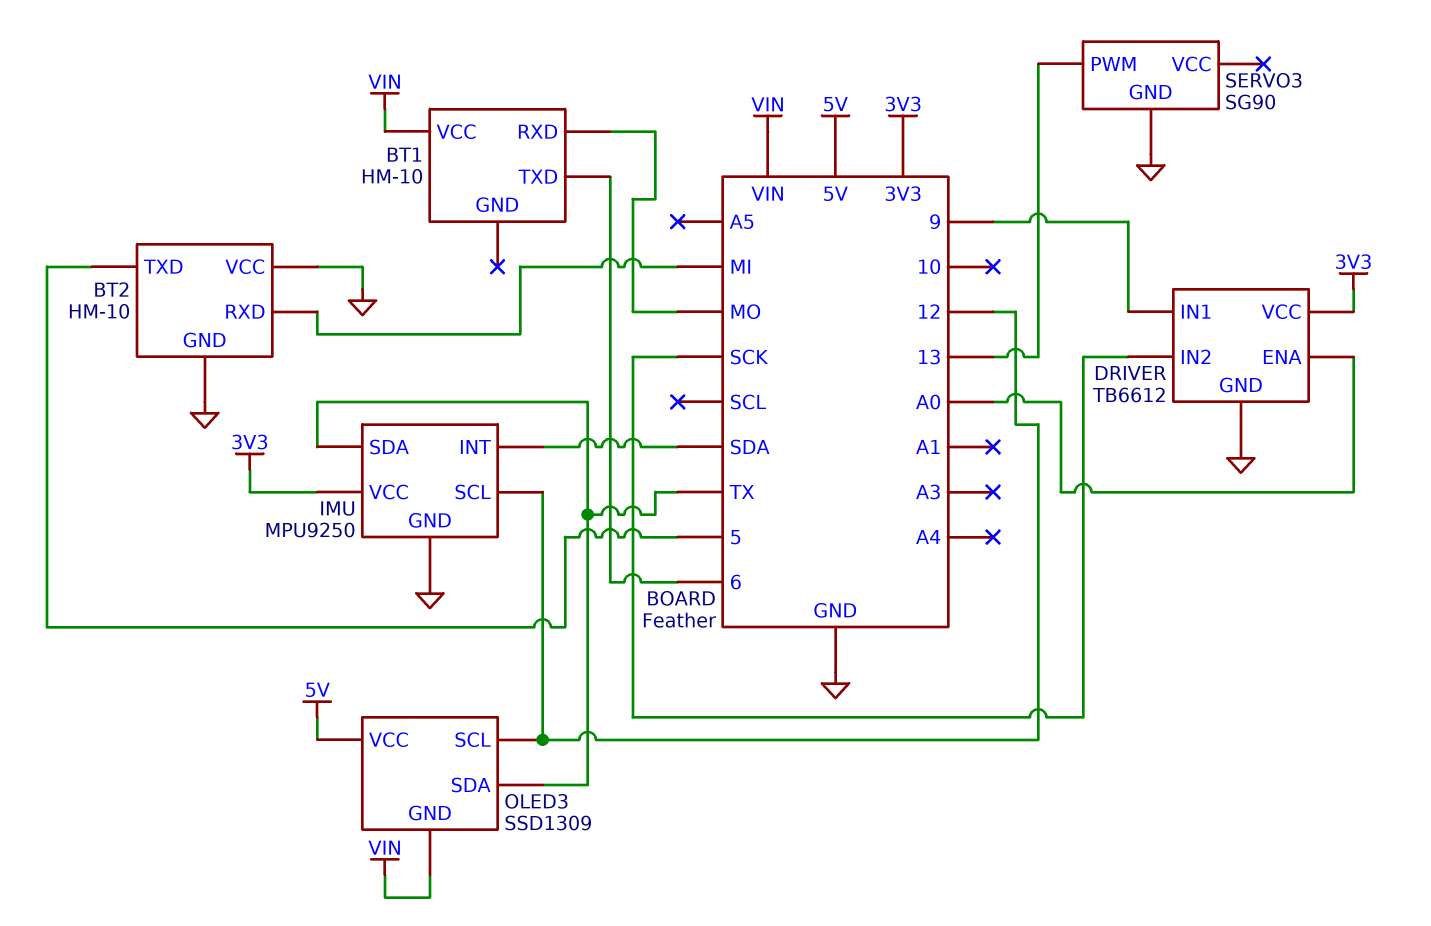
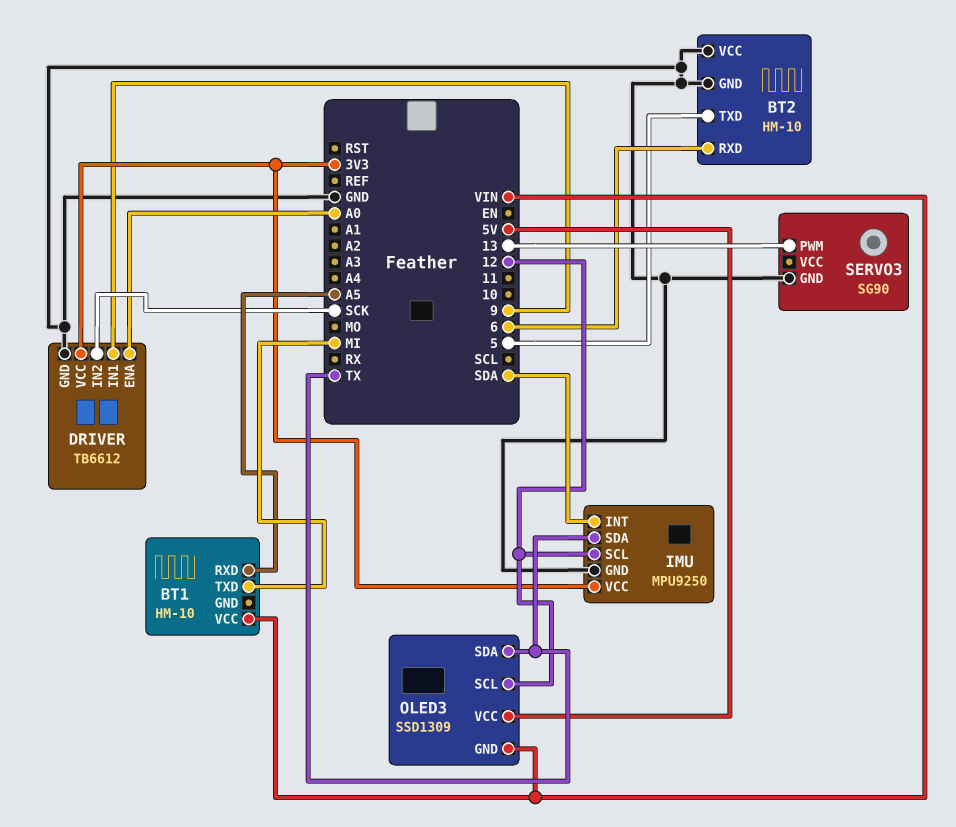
BT1 pin RXD: MO -> A5
BT1 pin TXD: 6 -> MI
BT2 pin RXD: MI -> 6

